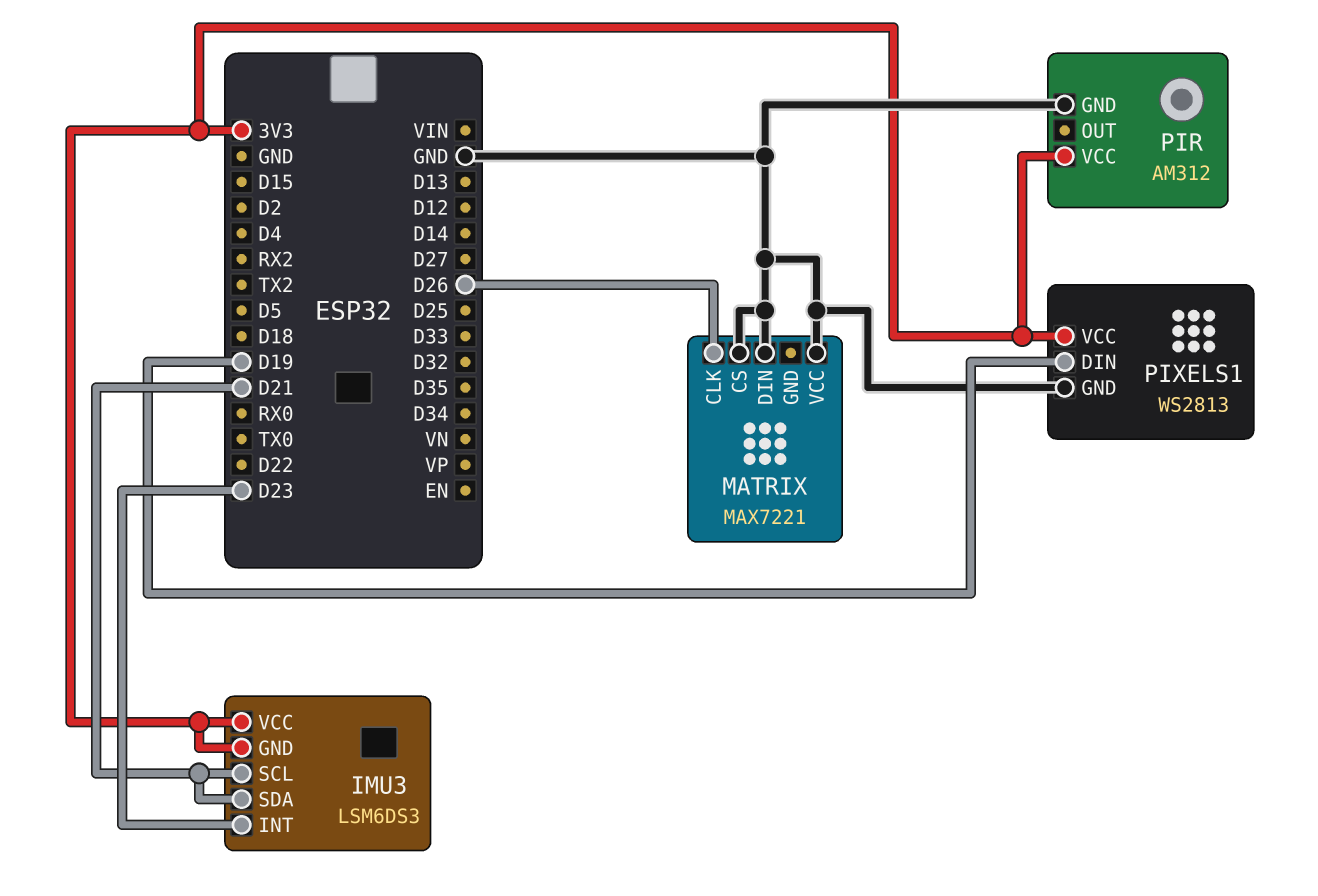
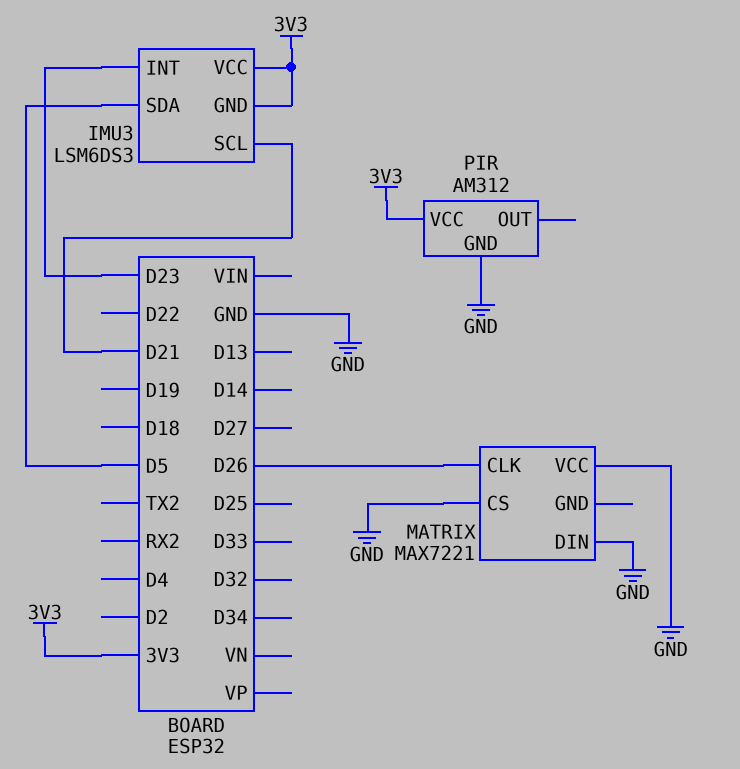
IMU3 pin SDA: D21 -> D5
PIXELS1: WS2813 -> none
PIXELS1 pin DIN: D19 -> none
PIXELS1 pin GND: GND -> none
PIXELS1 pin VCC: 3V3 -> none

